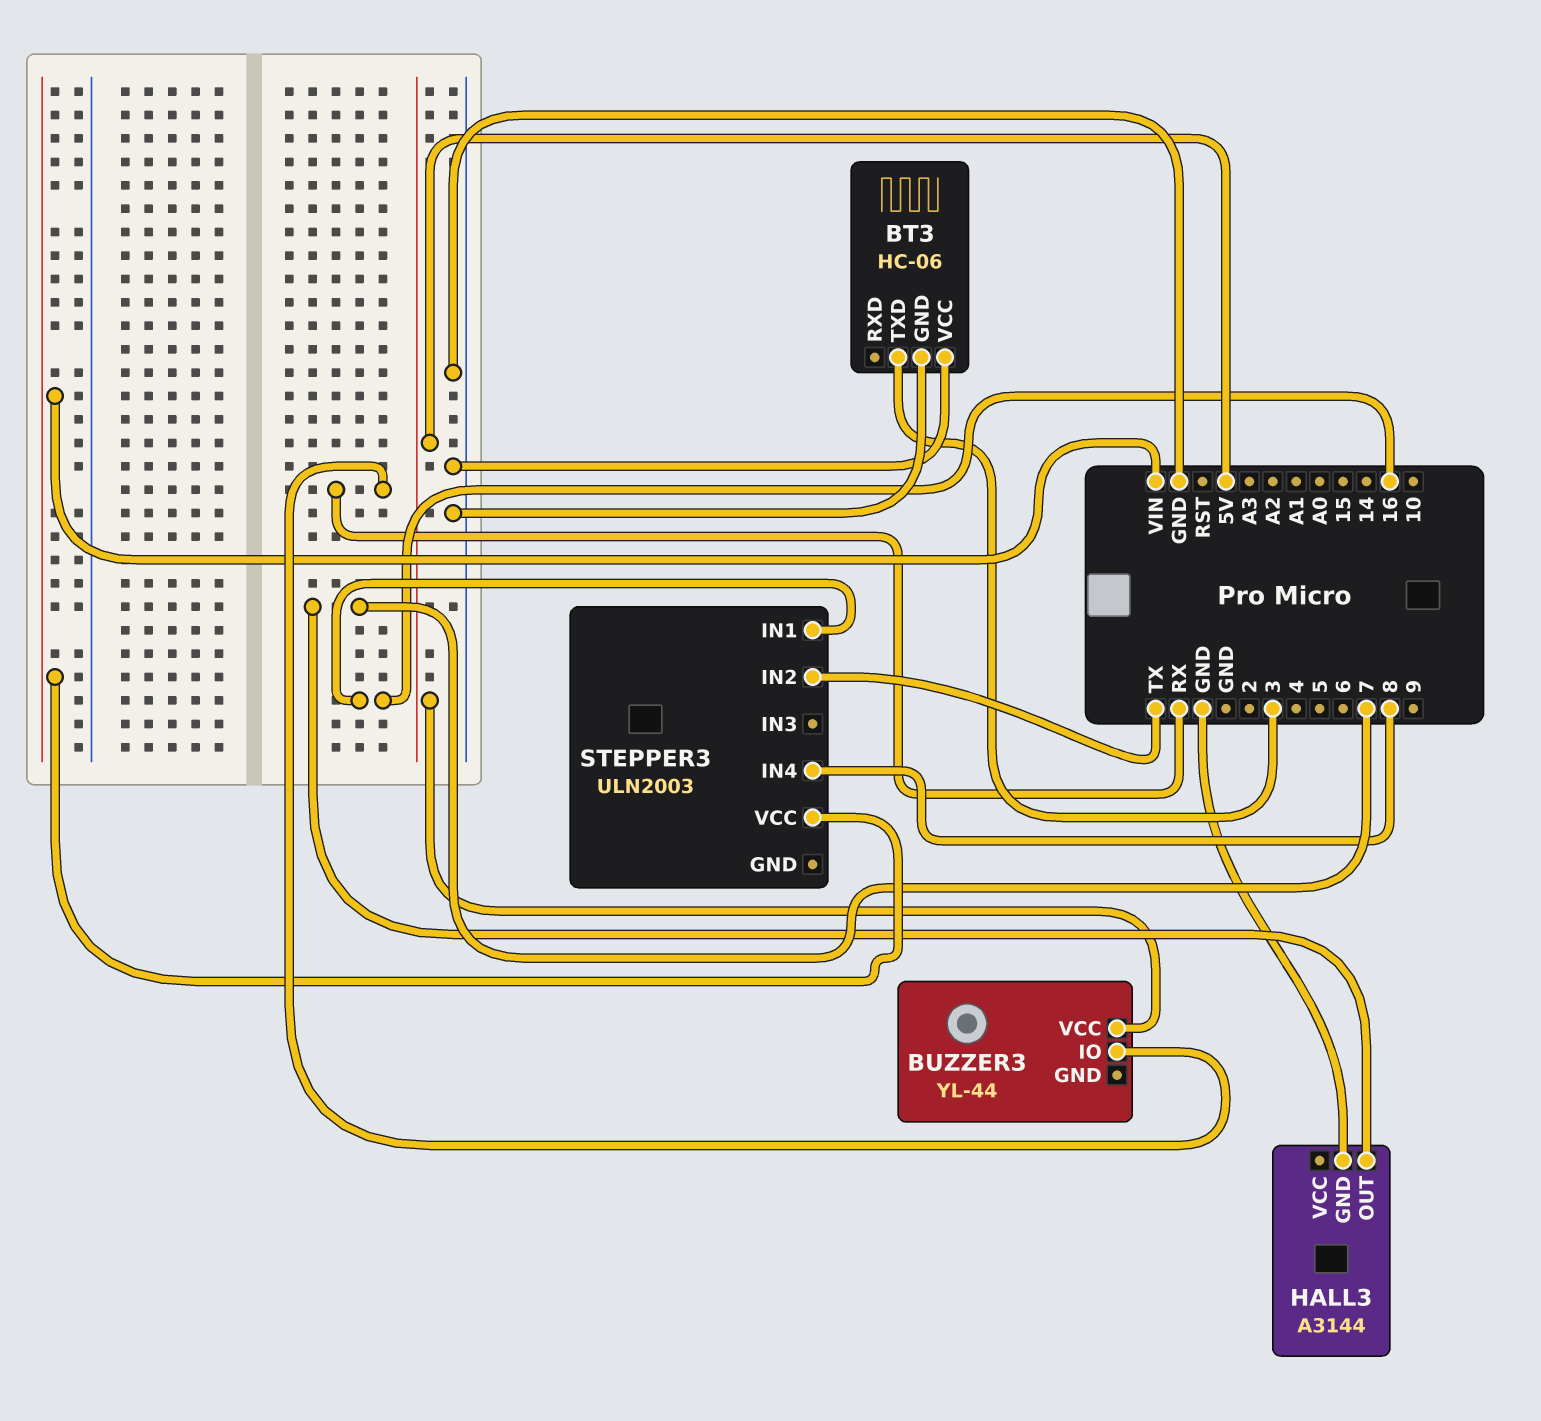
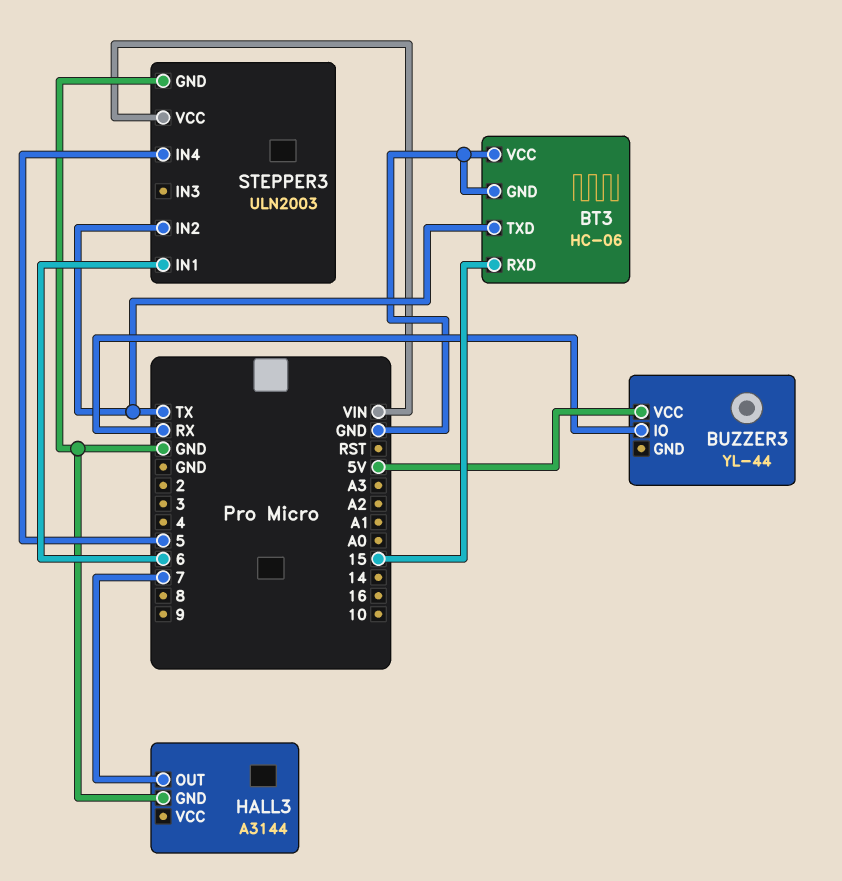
BT3 pin RXD: none -> 15
BT3 pin TXD: 3 -> TX
STEPPER3 pin GND: none -> GND
STEPPER3 pin IN1: 16 -> 6
STEPPER3 pin IN4: 8 -> 5

